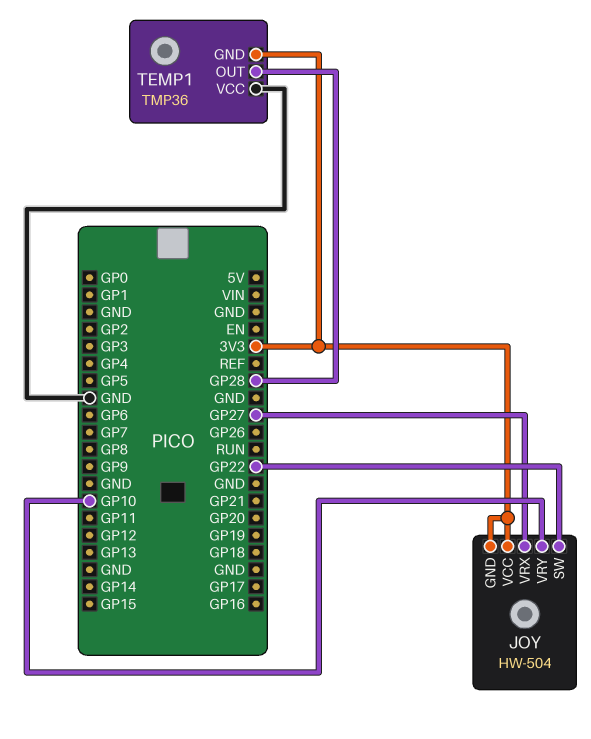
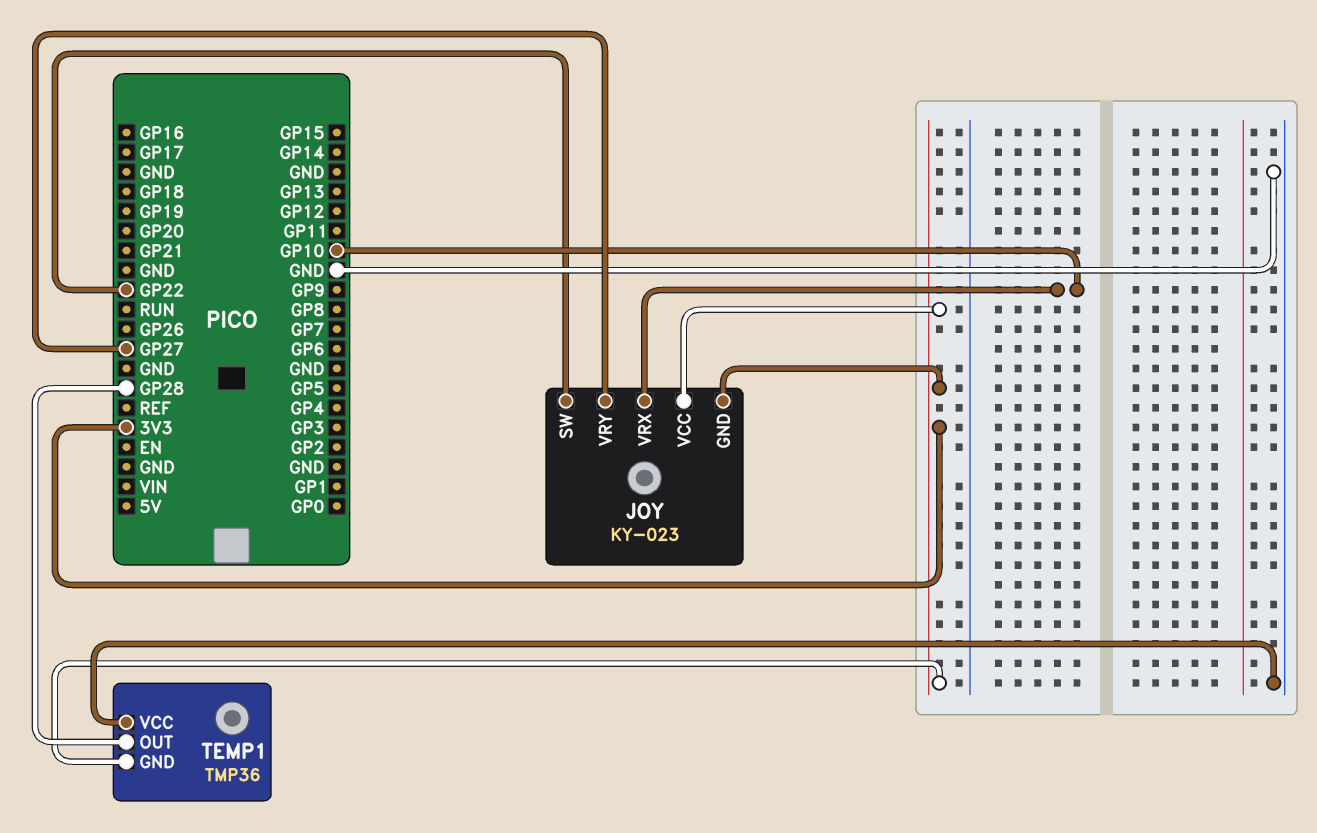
JOY: HW-504 -> KY-023
JOY pin VRX: GP27 -> GP10
JOY pin VRY: GP10 -> GP27

